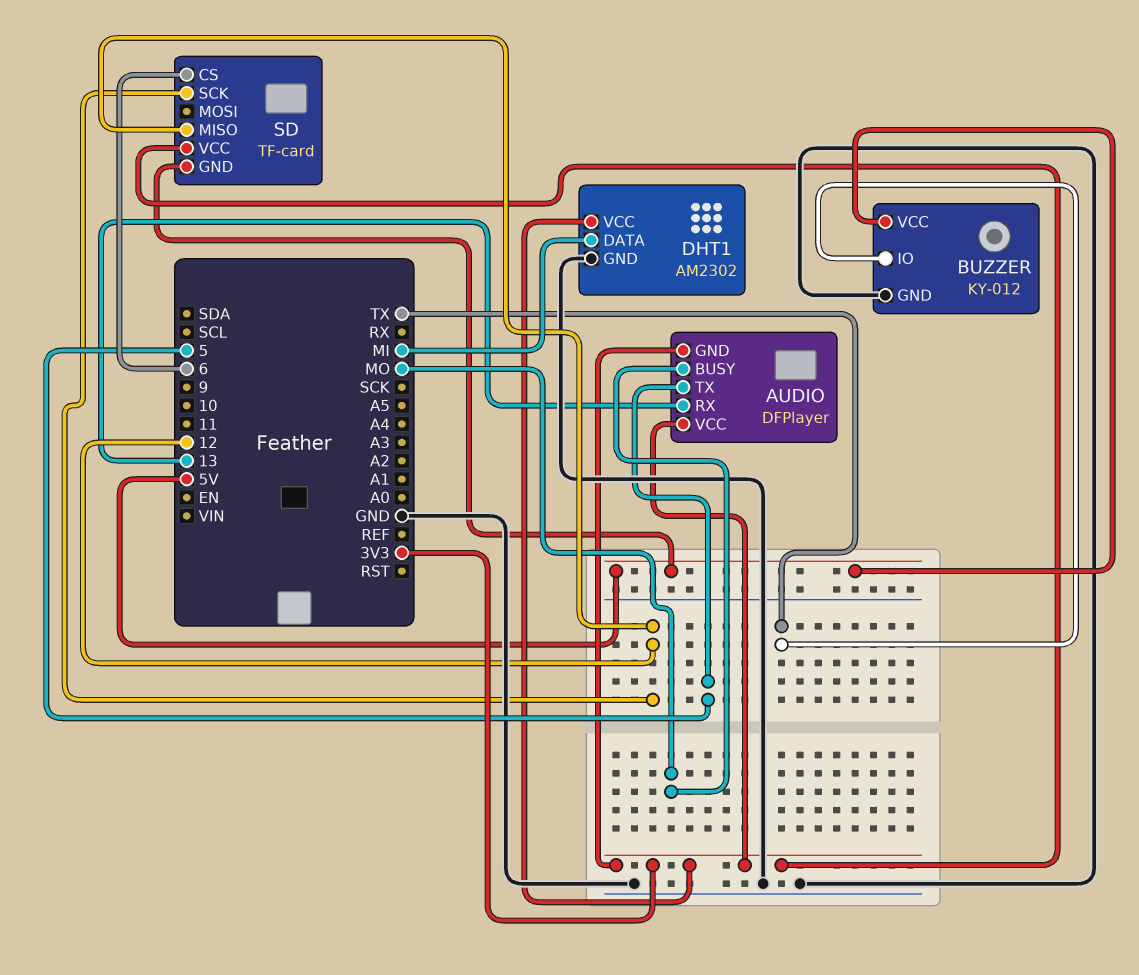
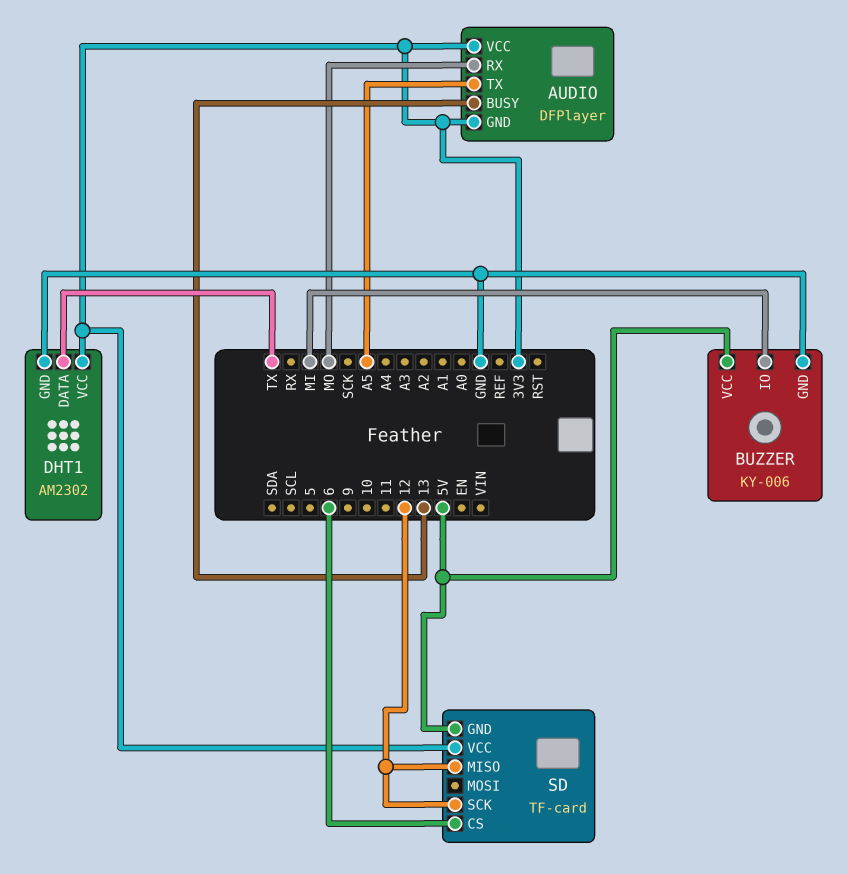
AUDIO pin BUSY: MO -> 13
AUDIO pin RX: 13 -> MO
AUDIO pin TX: 5 -> A5
BUZZER: KY-012 -> KY-006
BUZZER pin IO: TX -> MI
DHT1 pin DATA: MI -> TX

